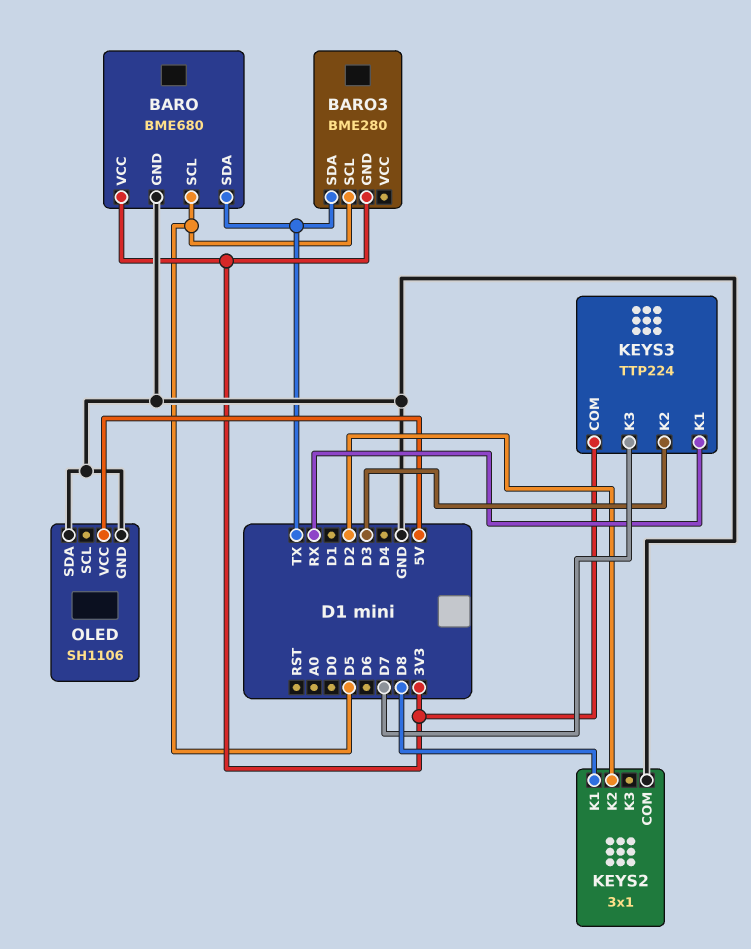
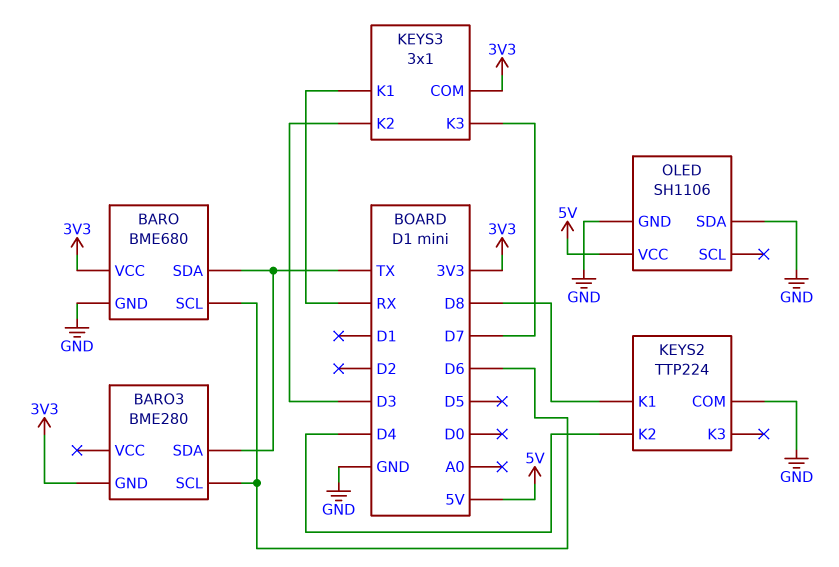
BARO pin SCL: D5 -> D6
BARO3 pin SCL: D5 -> D6
KEYS2: 3x1 -> TTP224
KEYS2 pin K2: D2 -> D4
KEYS3: TTP224 -> 3x1

